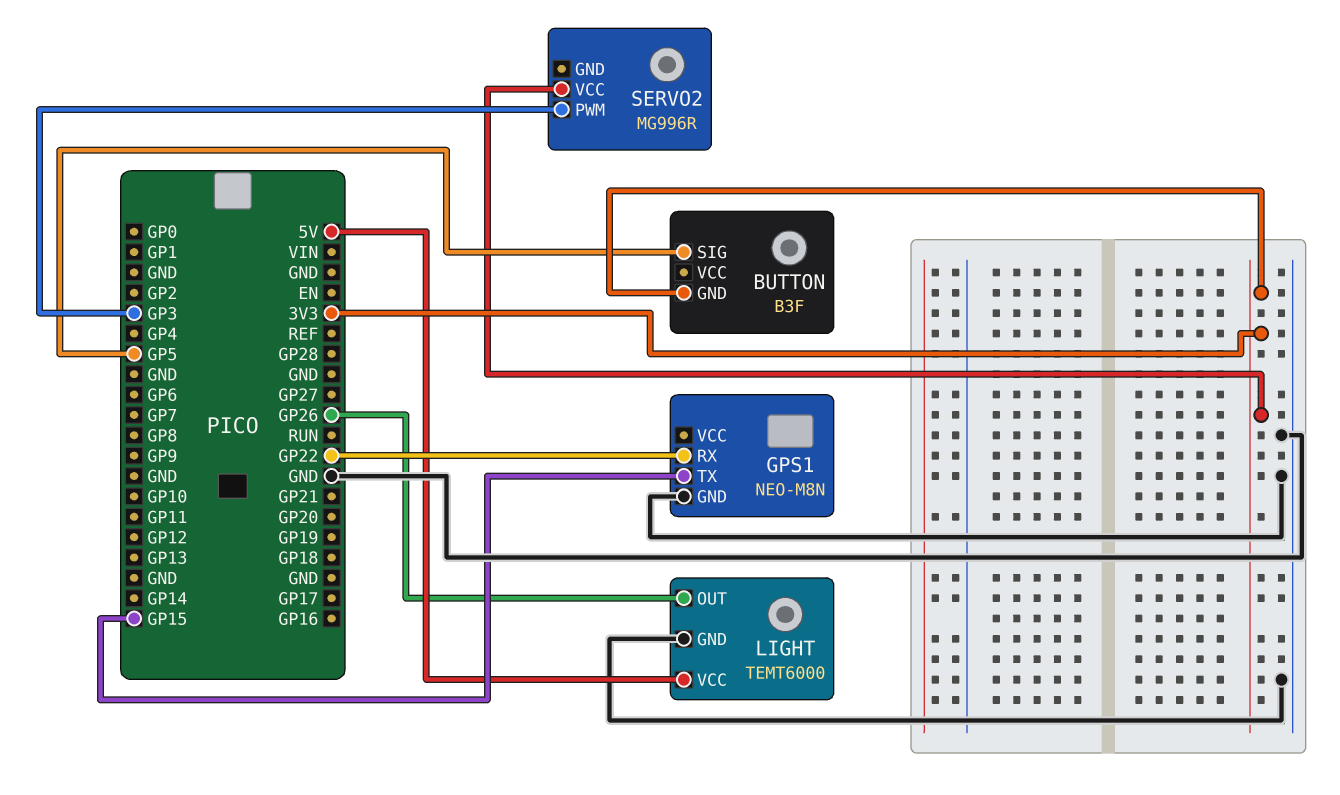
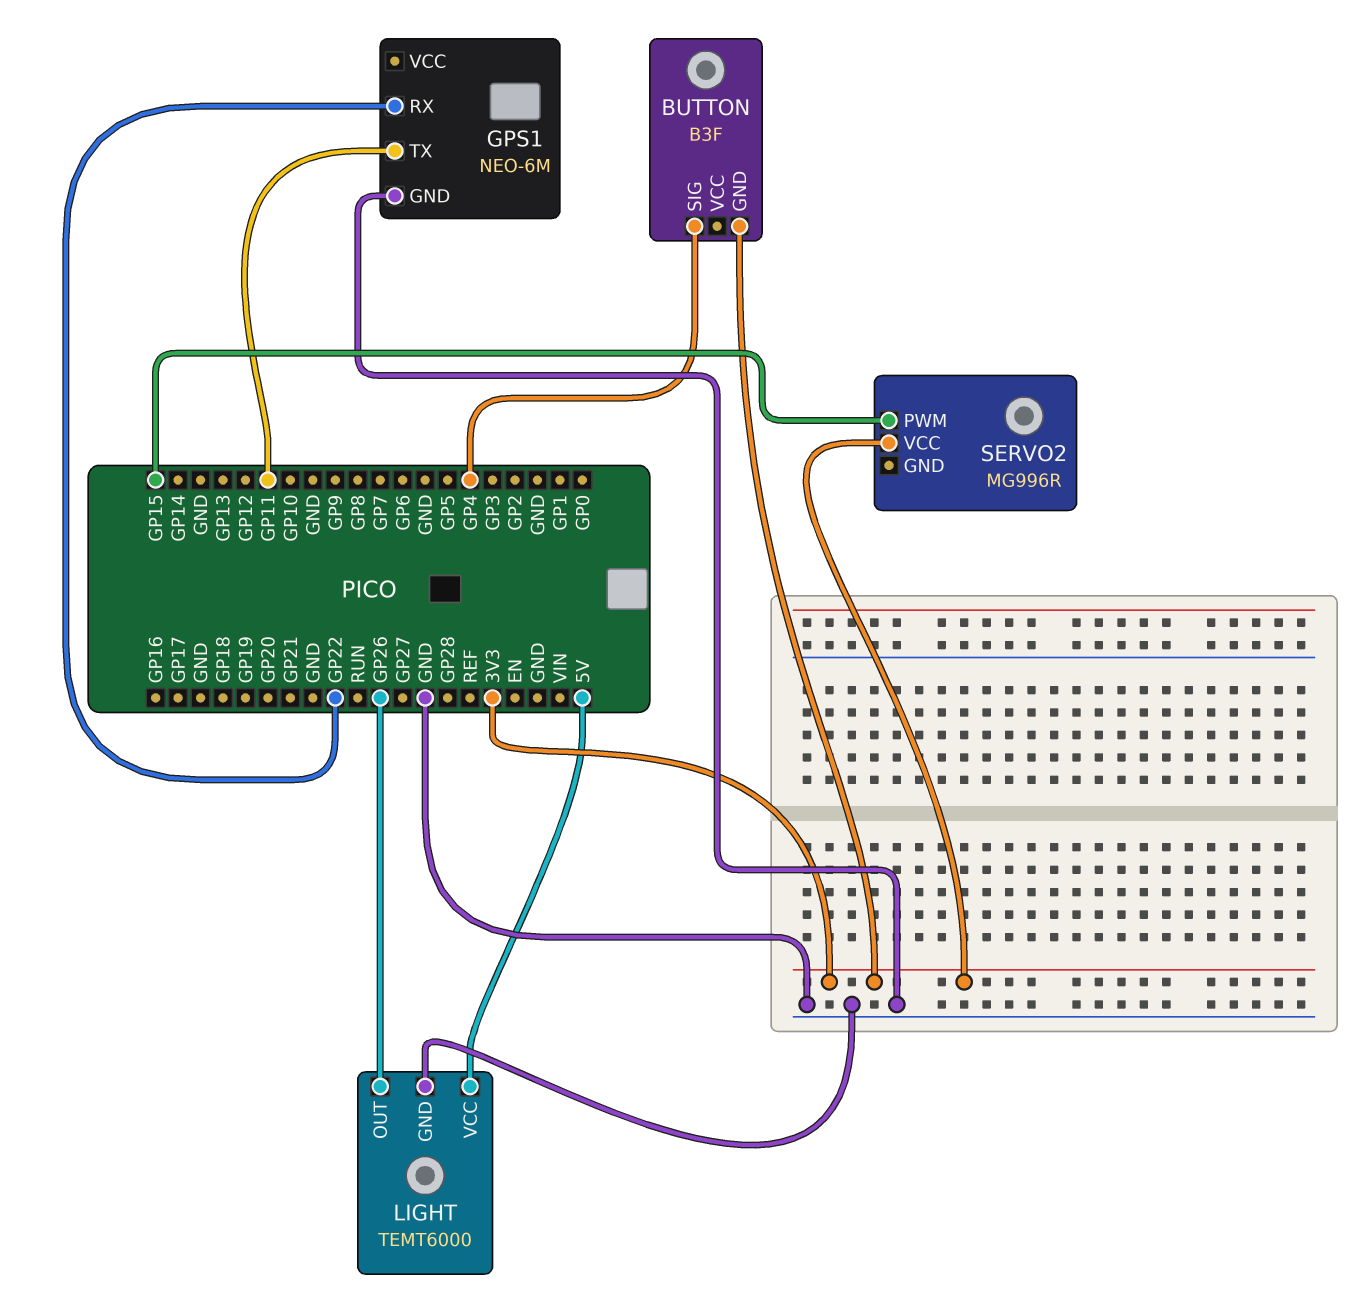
BUTTON pin SIG: GP5 -> GP4
GPS1: NEO-M8N -> NEO-6M
GPS1 pin TX: GP15 -> GP11
SERVO2 pin PWM: GP3 -> GP15

